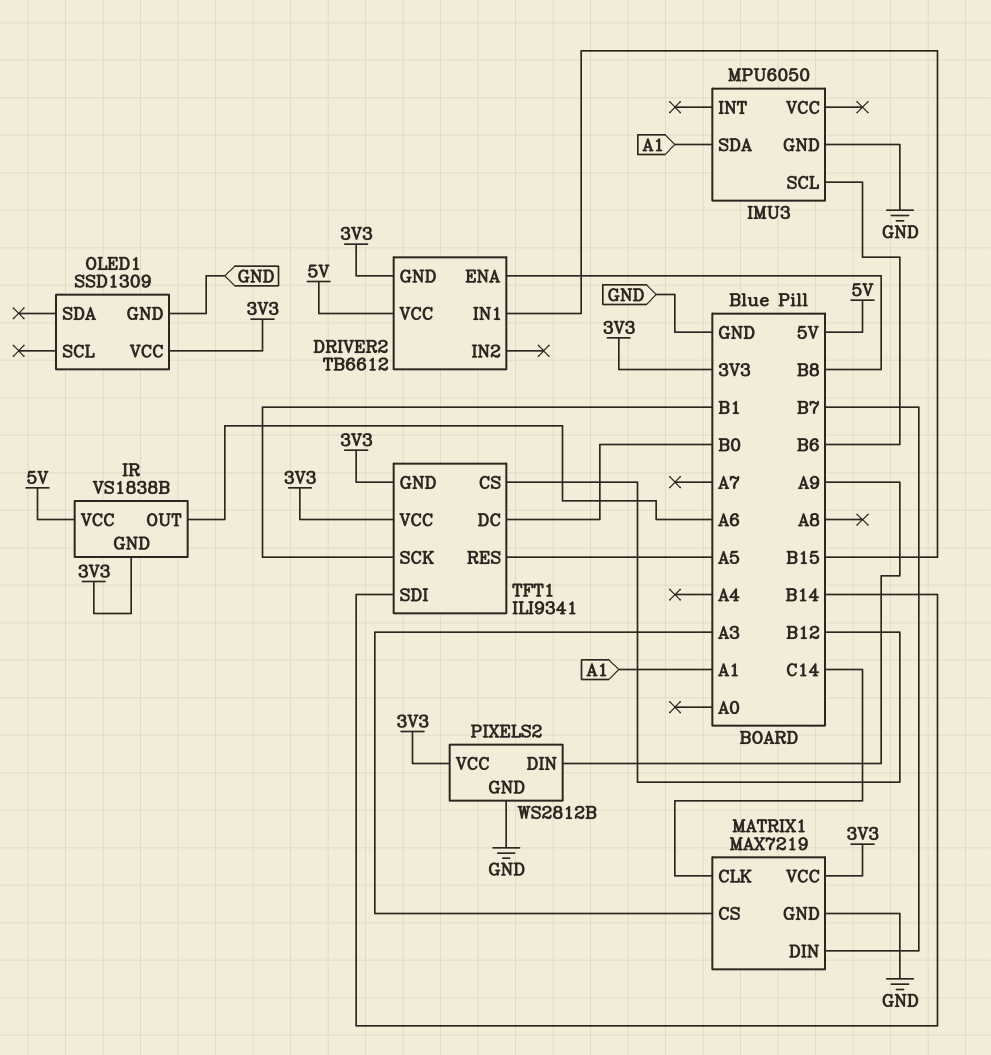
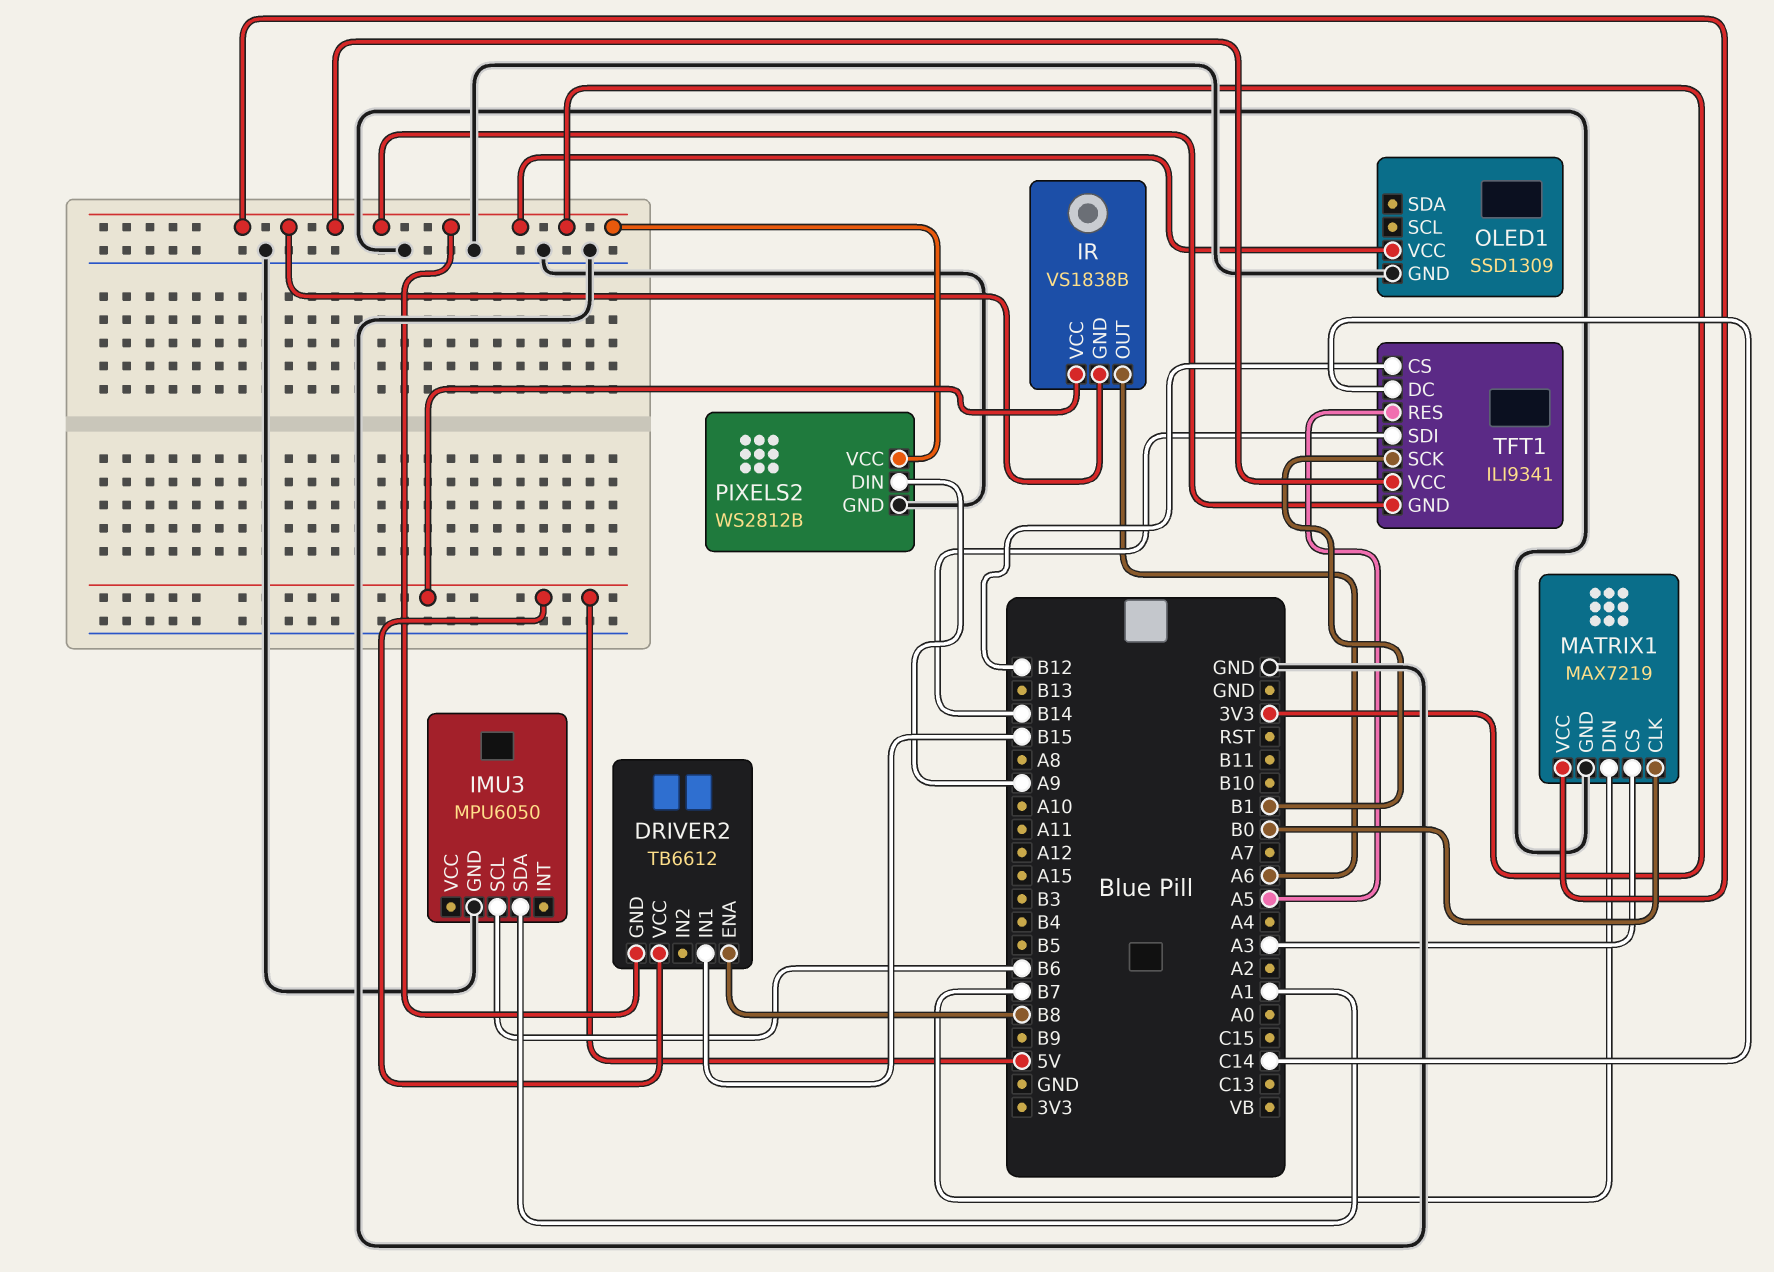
MATRIX1 pin CLK: C14 -> B0
TFT1 pin DC: B0 -> C14

